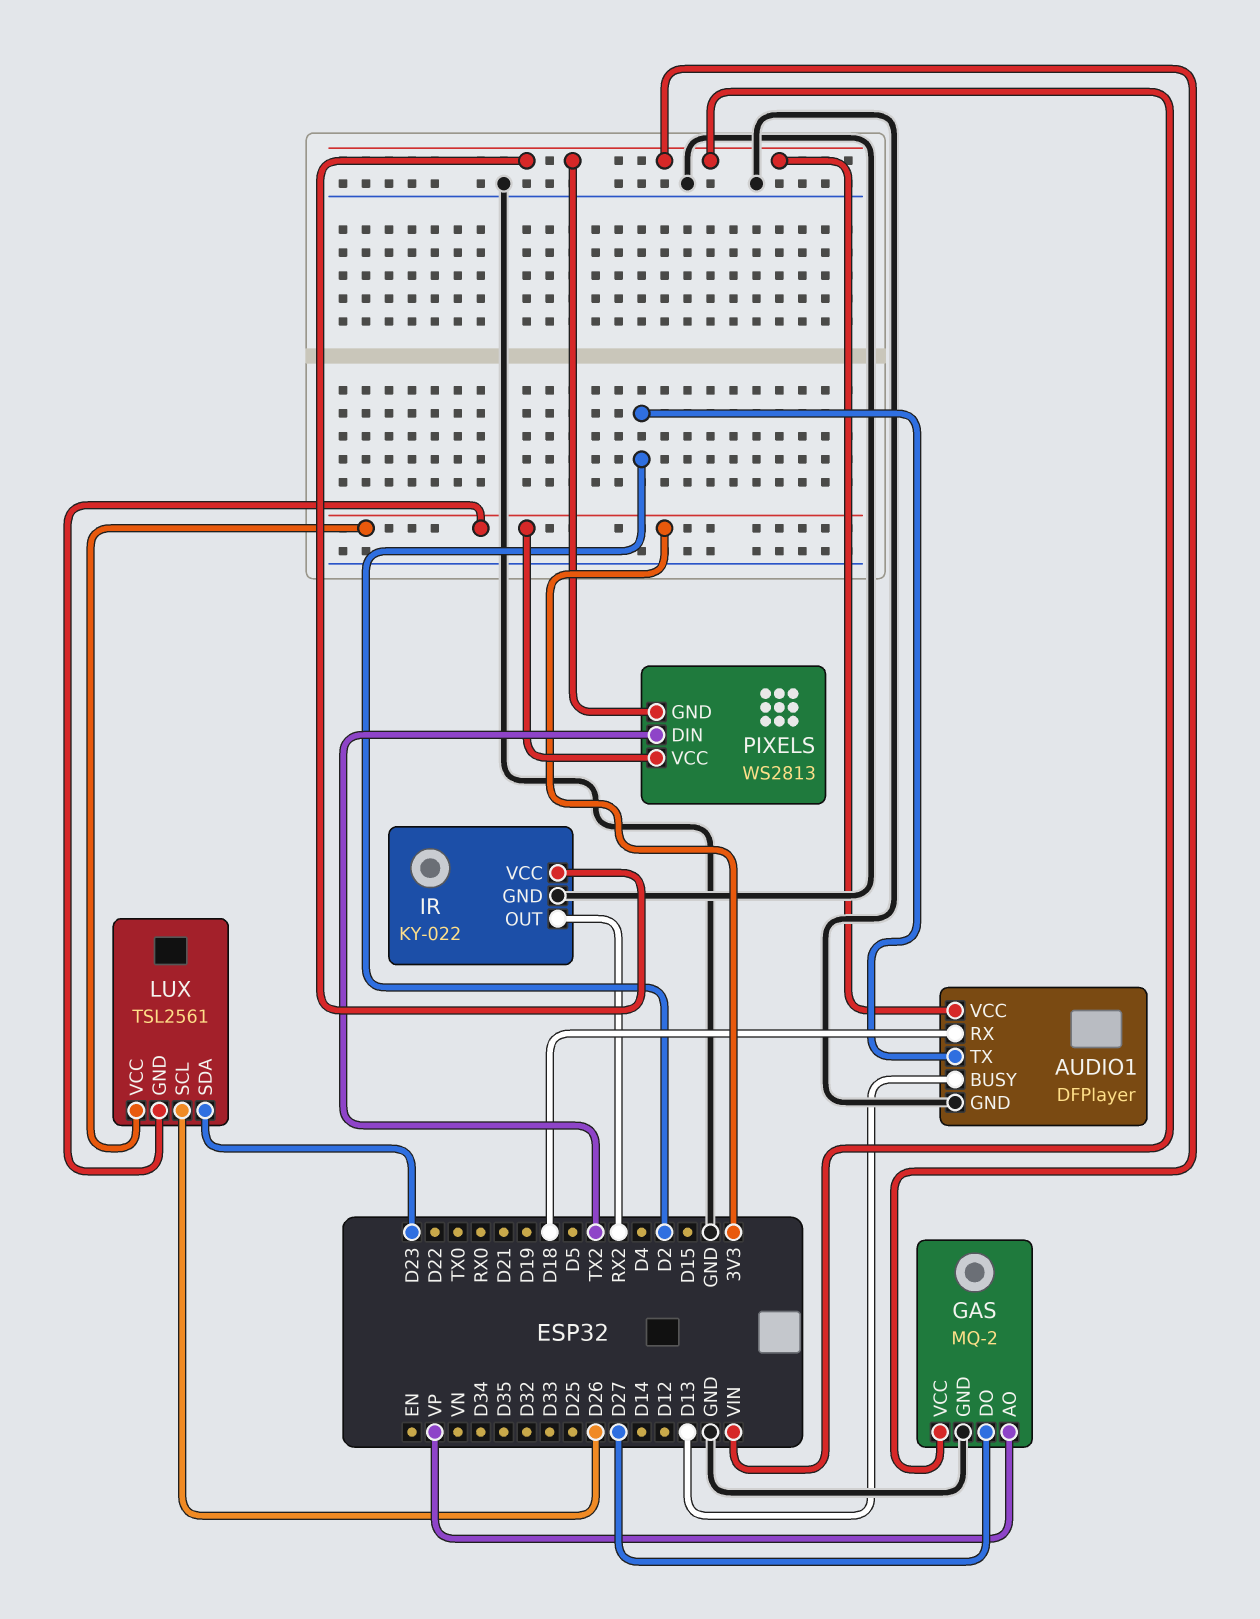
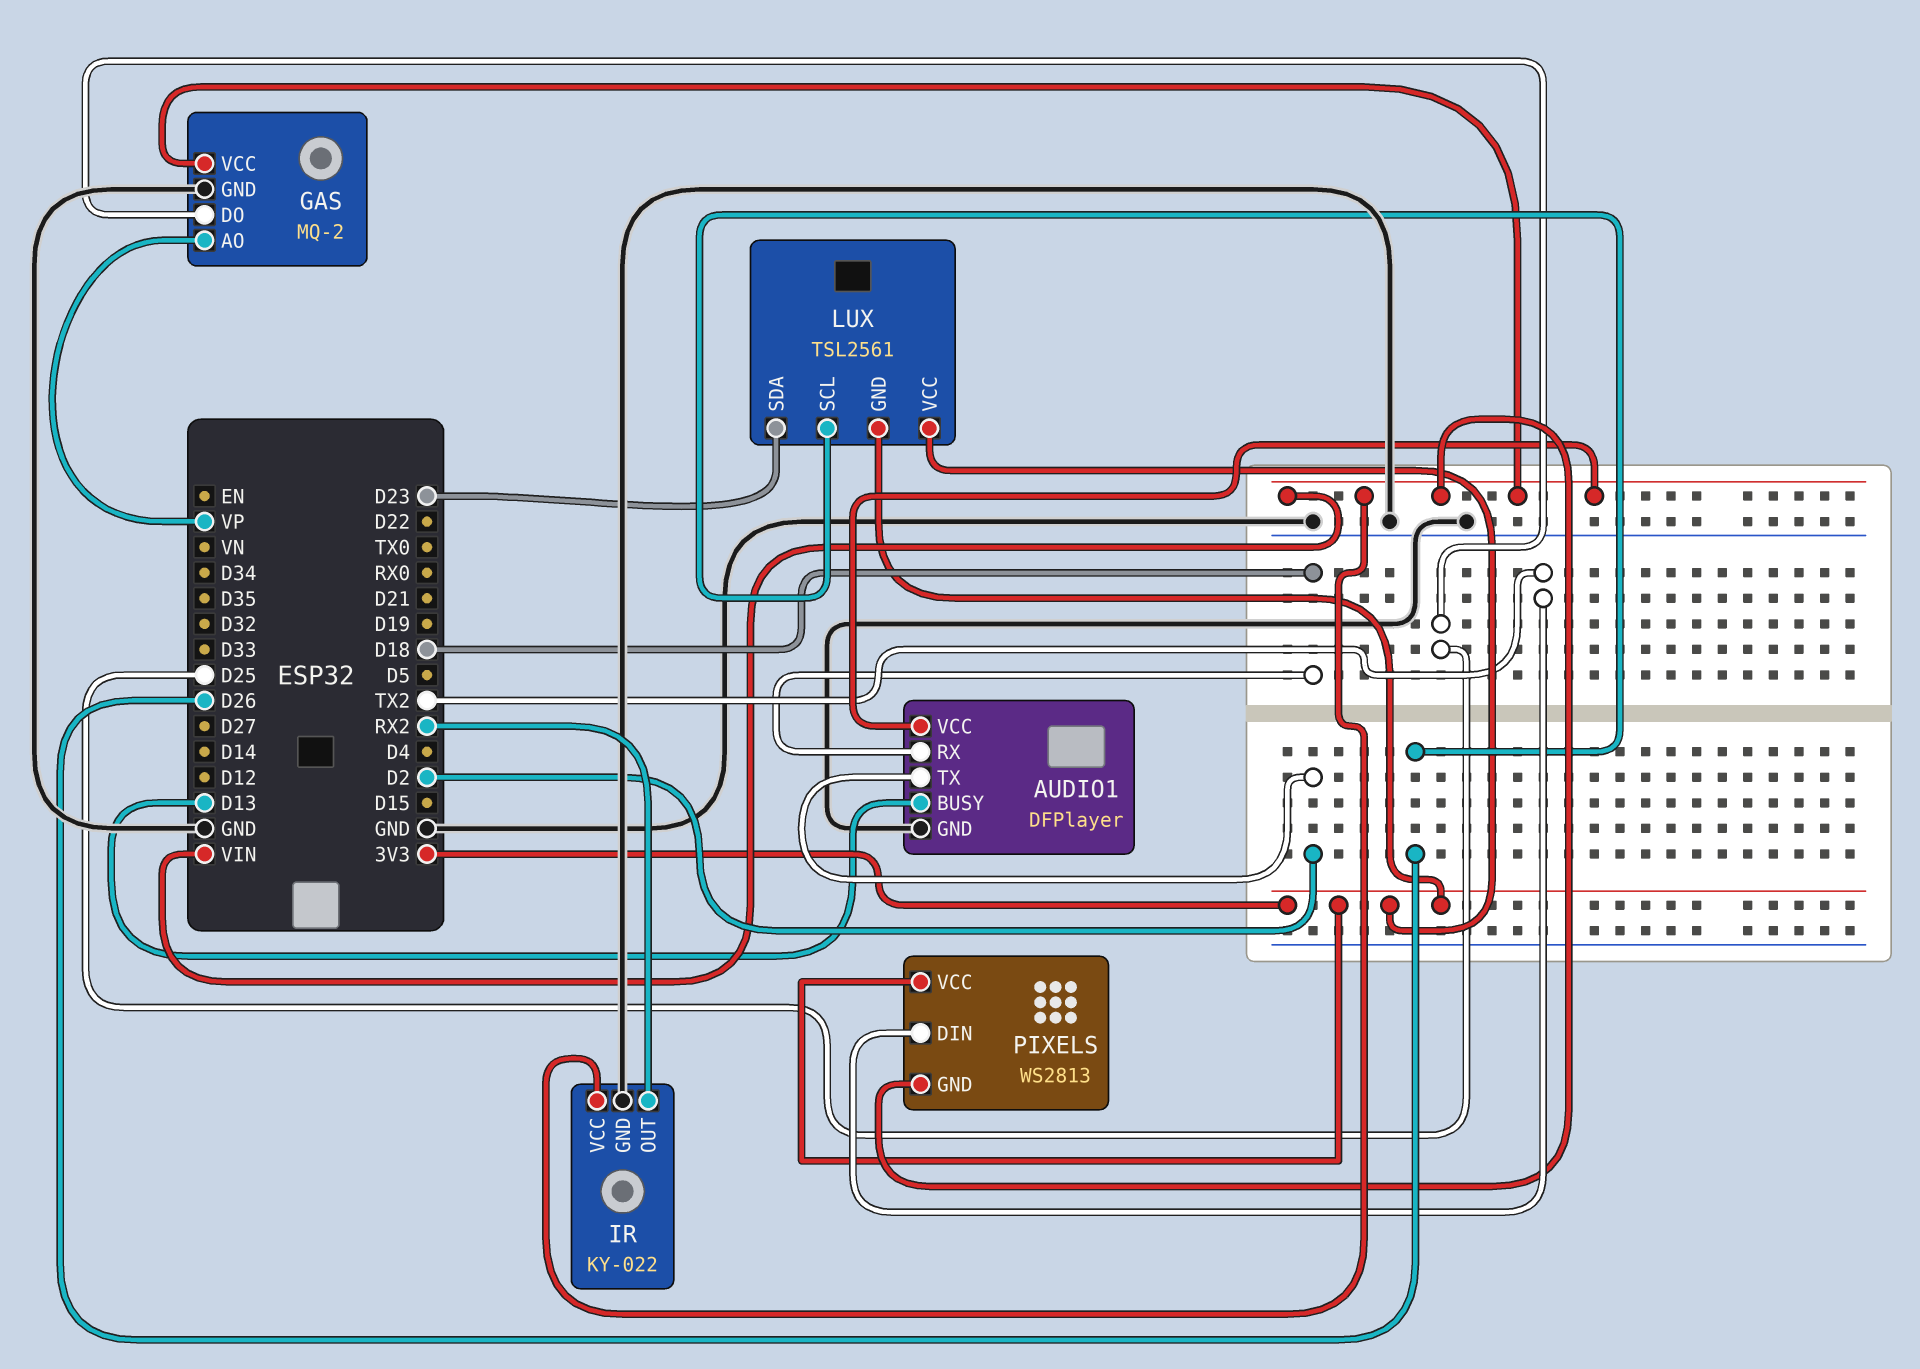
GAS pin DO: D27 -> D25

